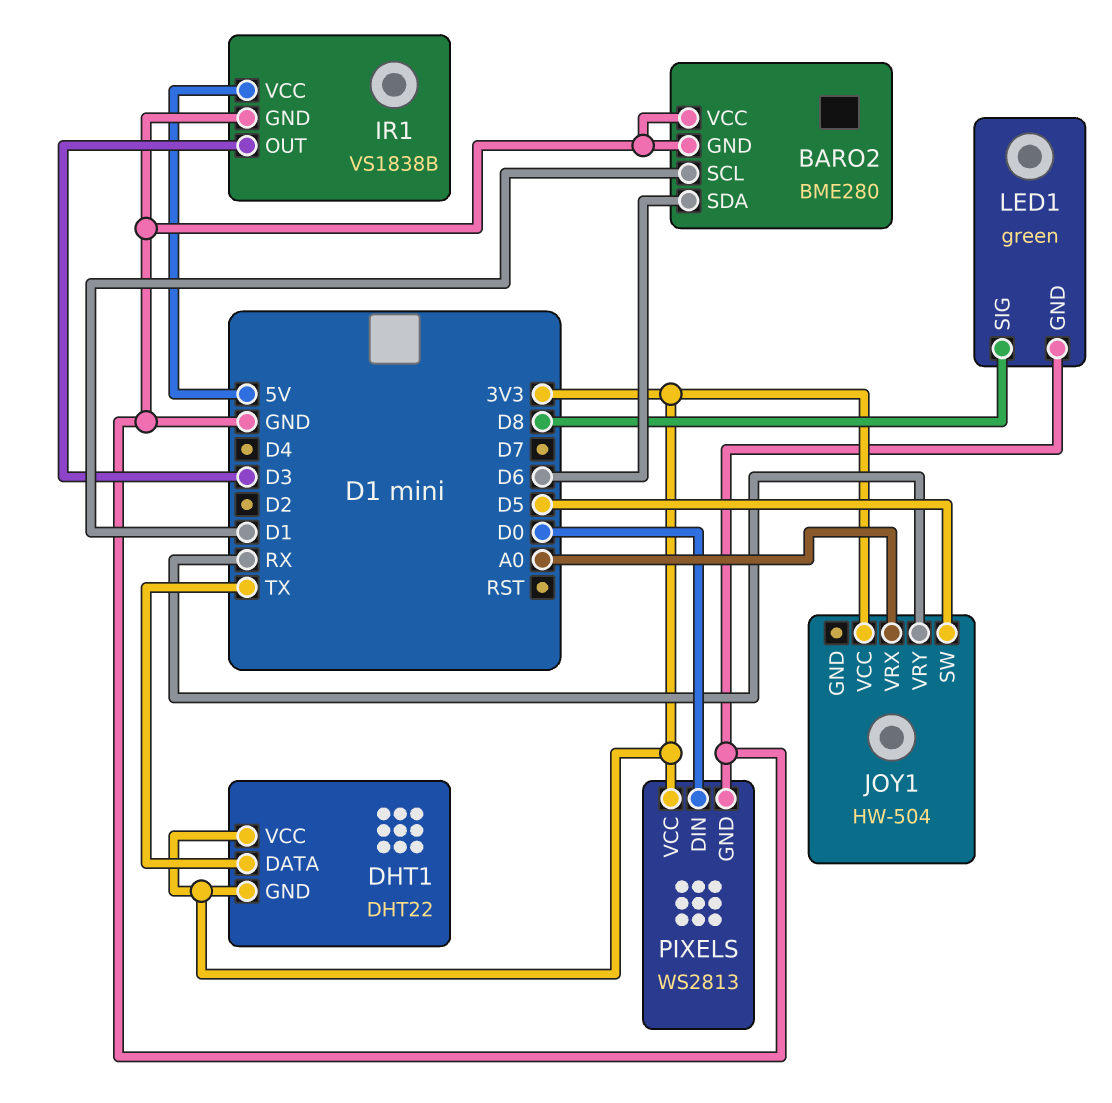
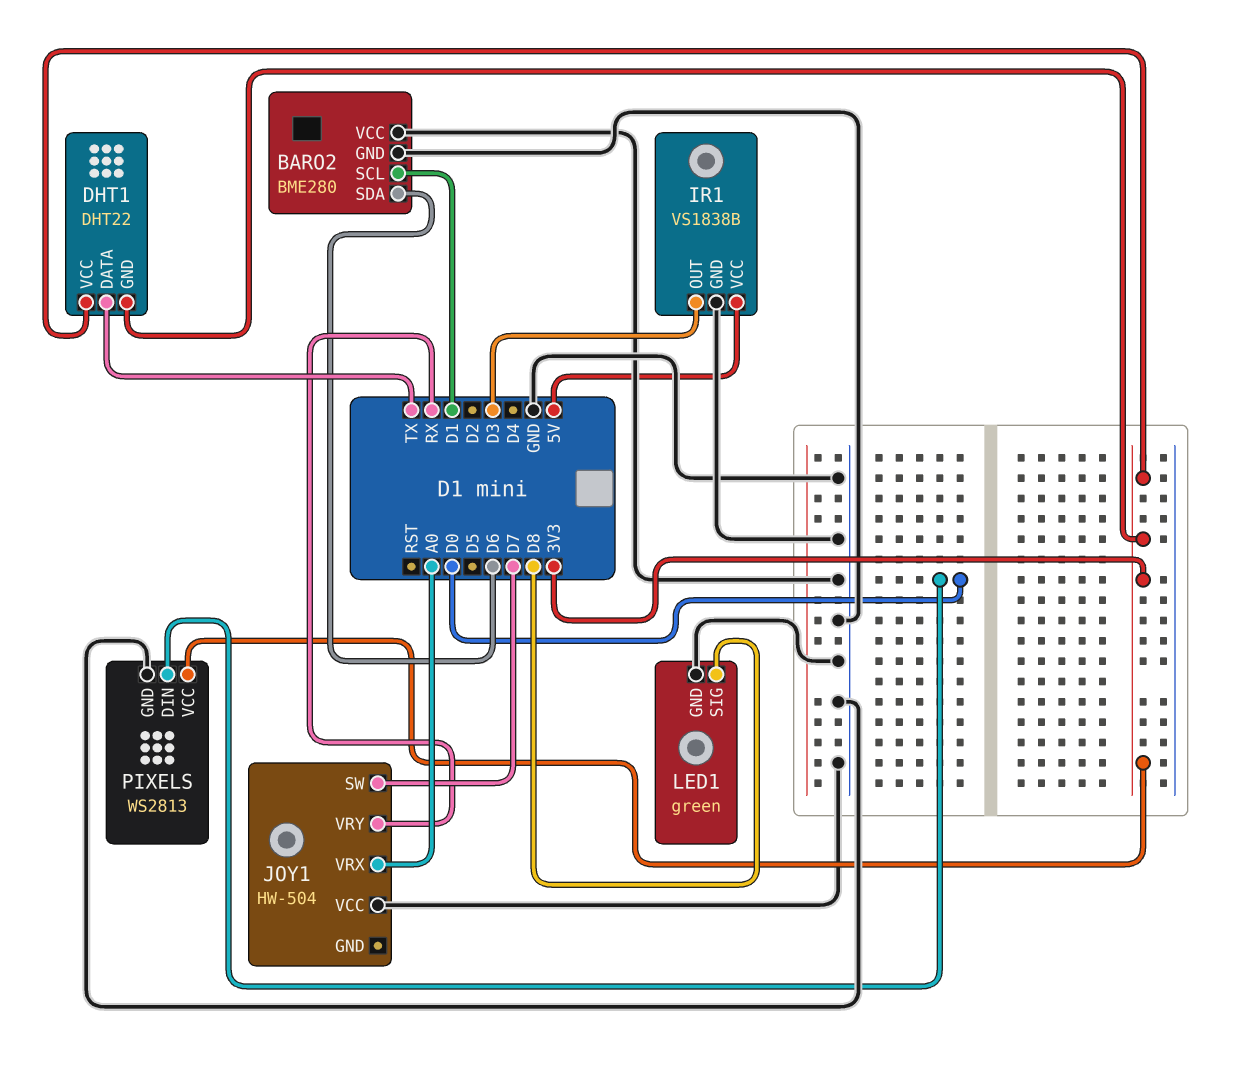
JOY1 pin SW: D5 -> D7
JOY1 pin VCC: 3V3 -> GND

